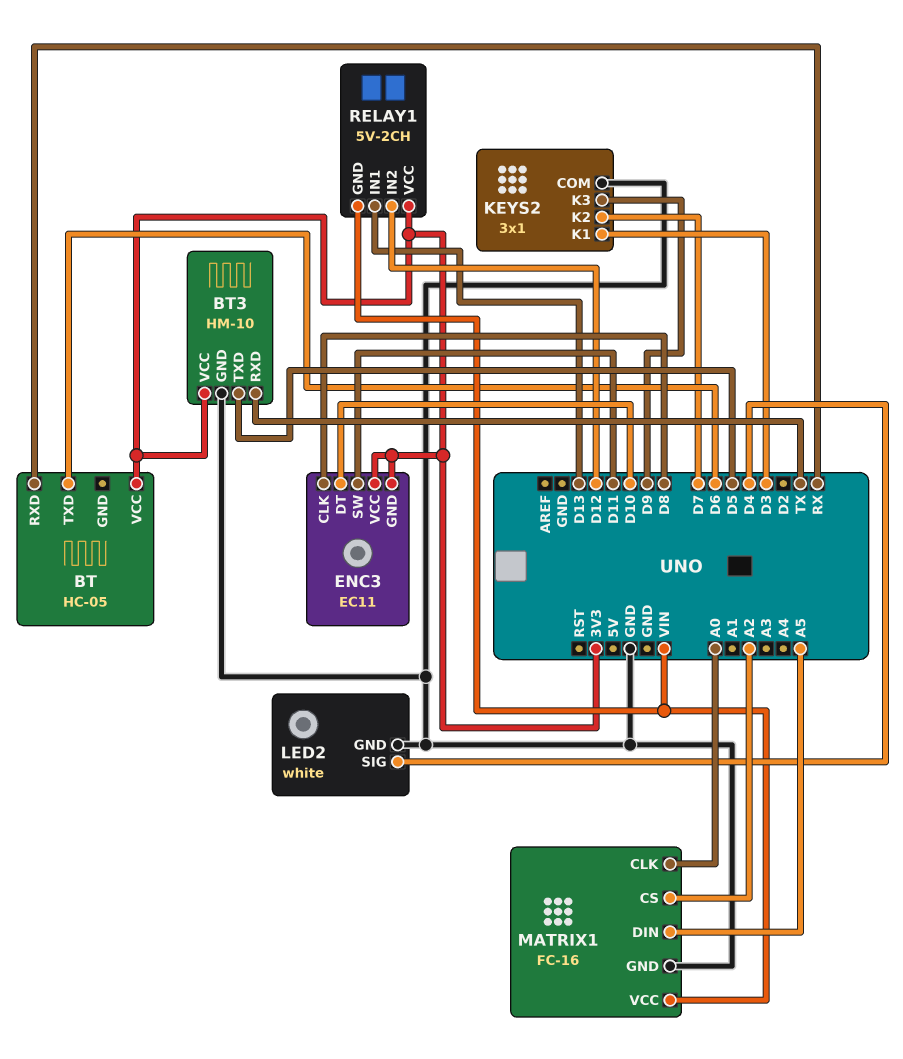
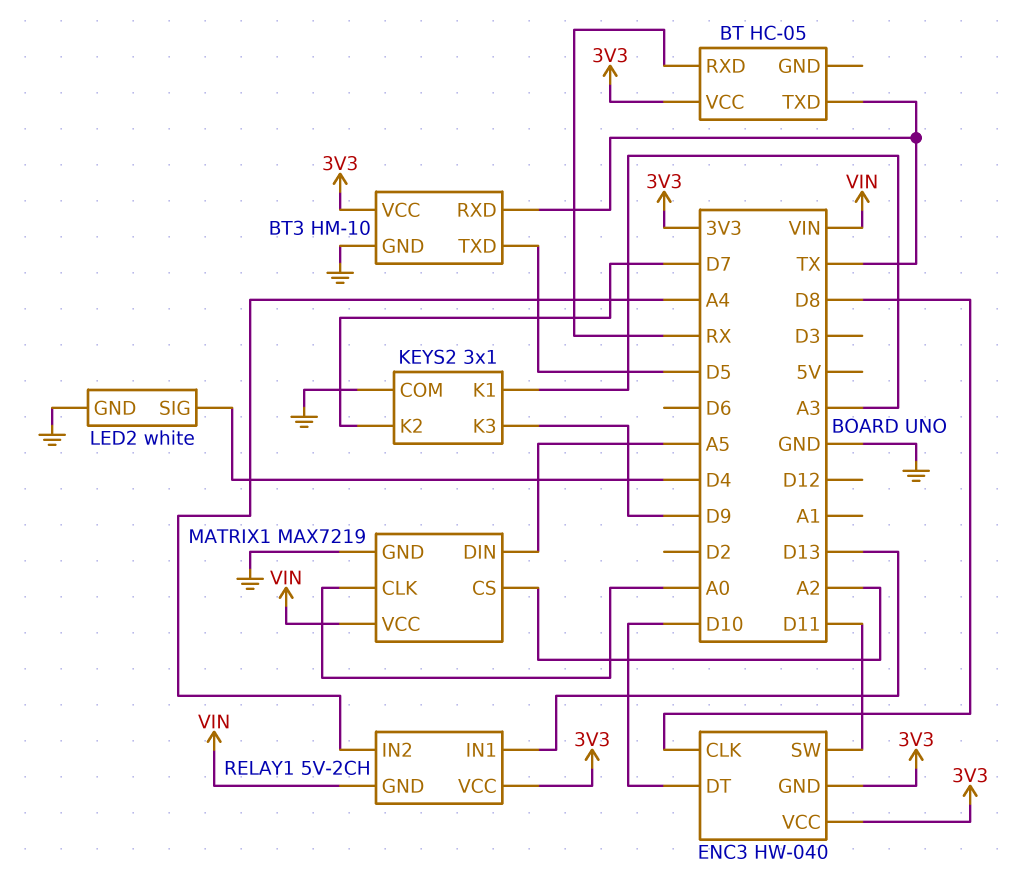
BT pin TXD: D6 -> TX
ENC3: EC11 -> HW-040
KEYS2 pin K1: D3 -> A3
MATRIX1: FC-16 -> MAX7219
RELAY1 pin IN2: D12 -> A4

